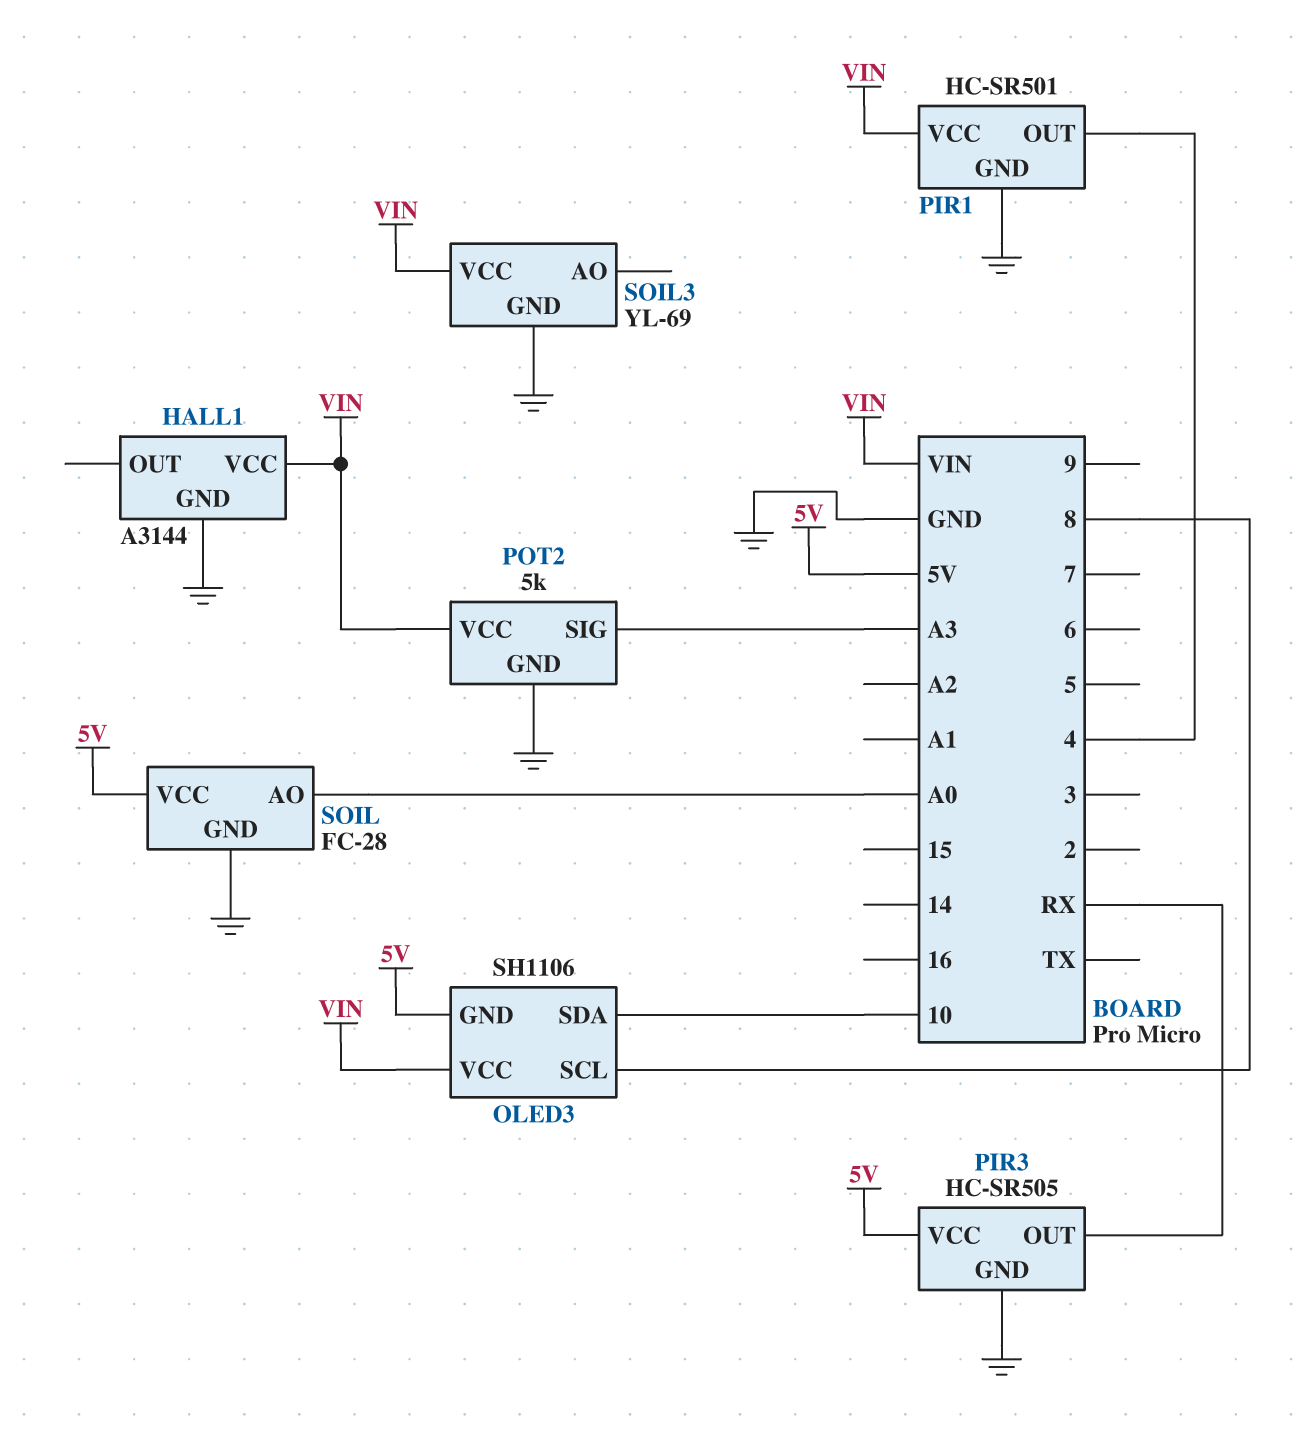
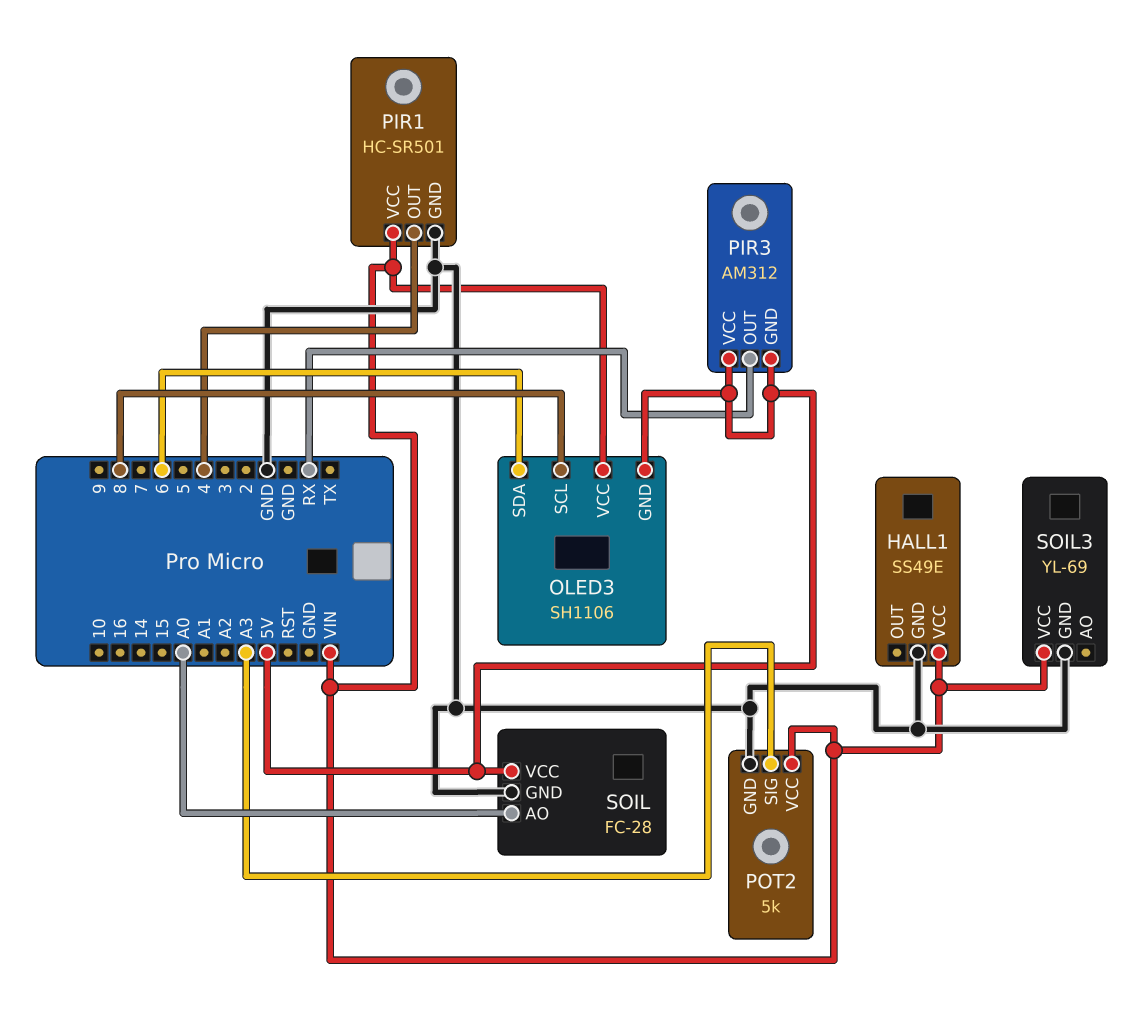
HALL1: A3144 -> SS49E
OLED3 pin SDA: 10 -> 6
PIR3: HC-SR505 -> AM312
PIR3 pin GND: GND -> 5V

